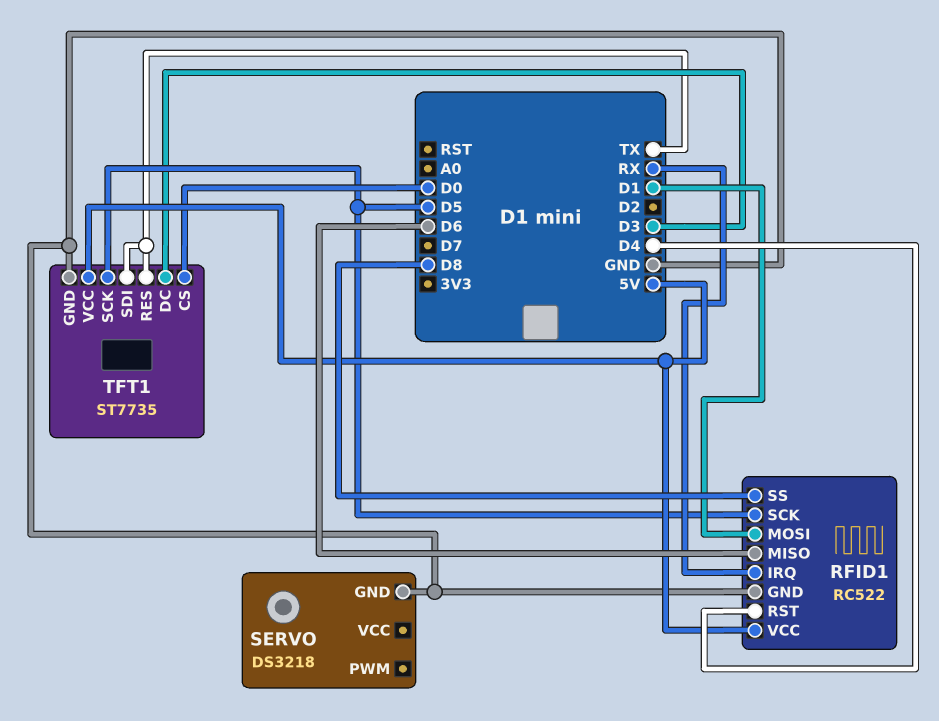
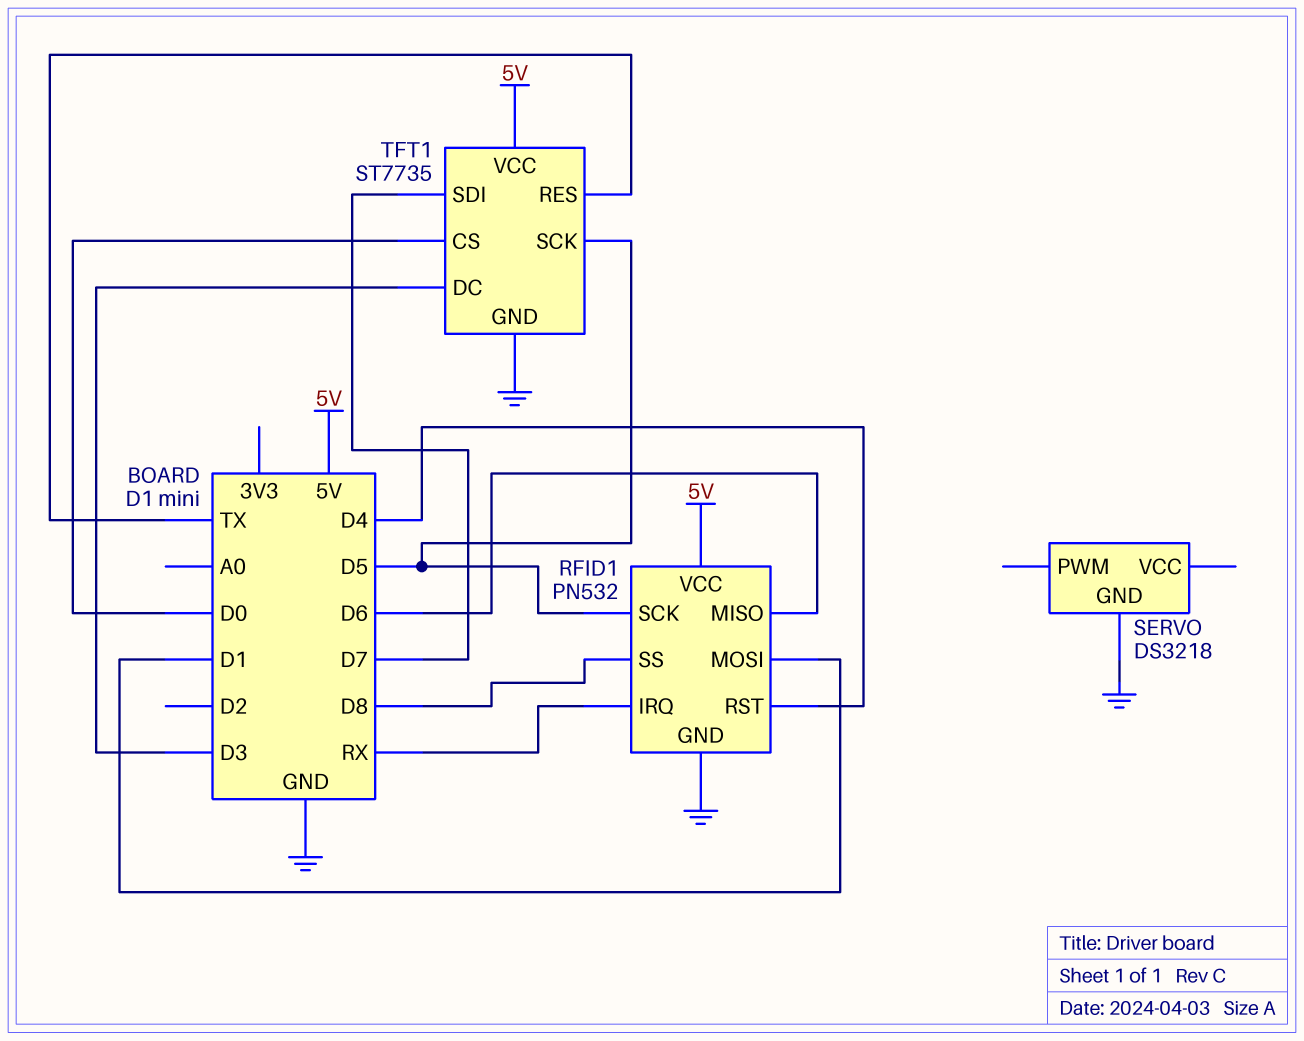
RFID1: RC522 -> PN532
TFT1 pin SDI: TX -> D7

